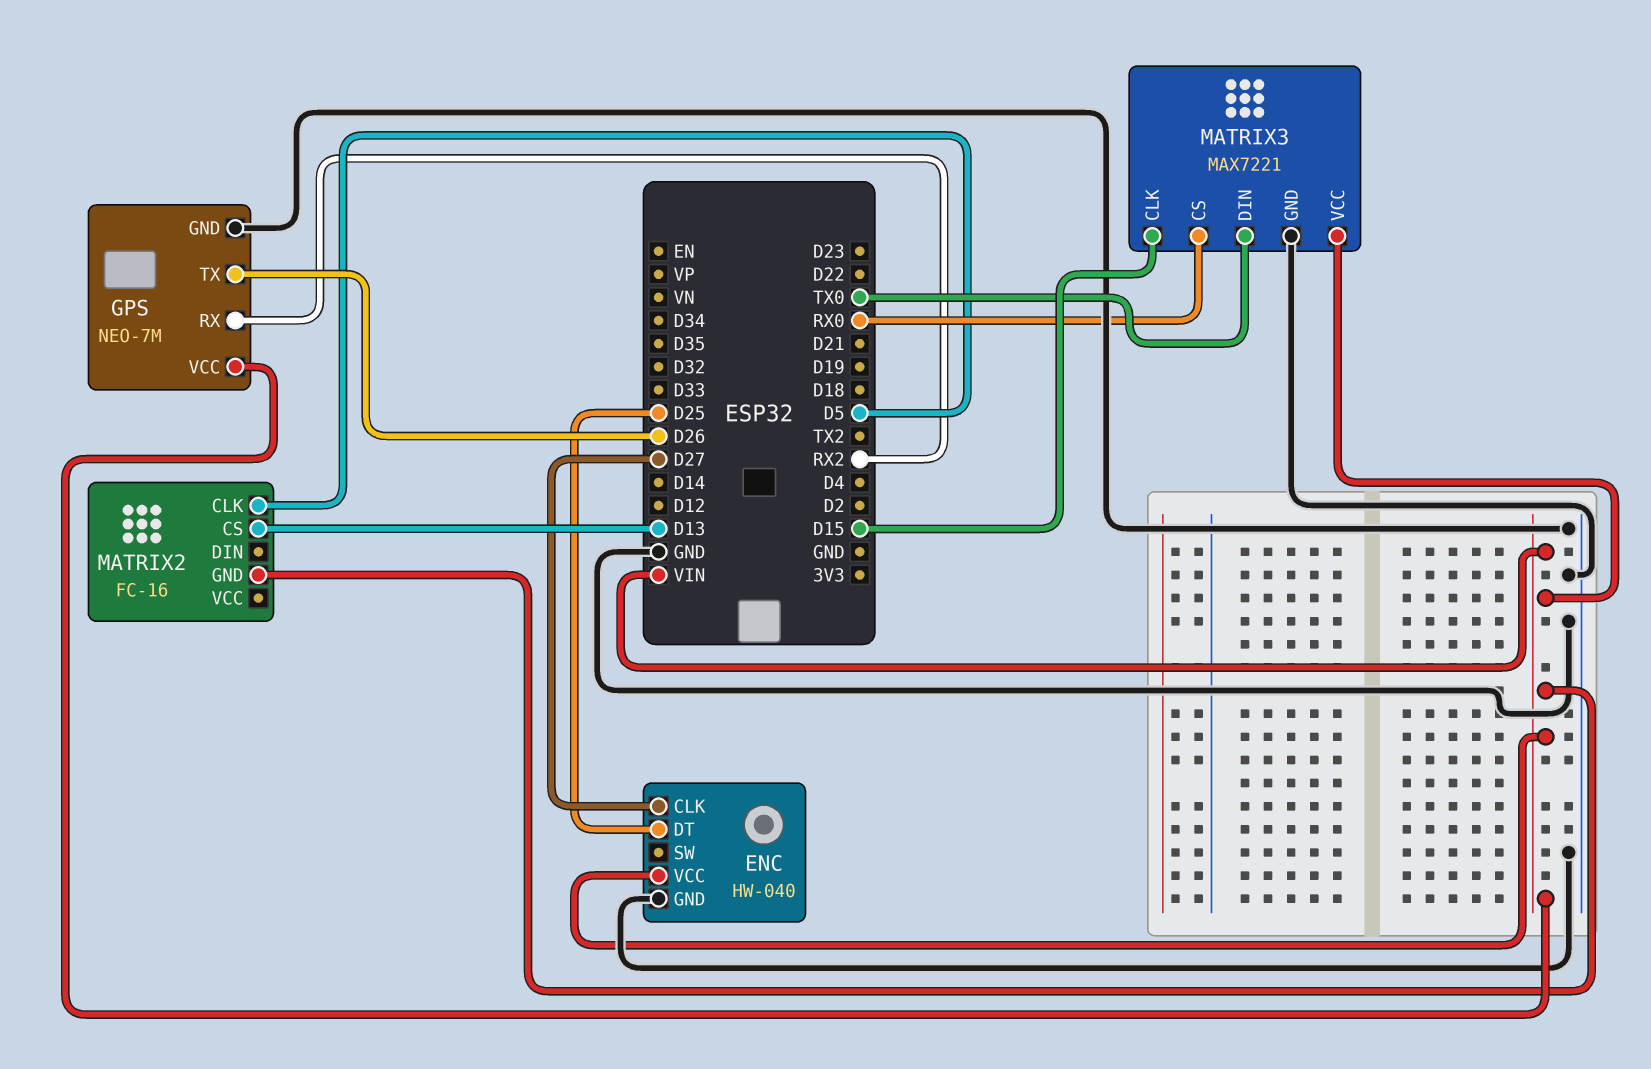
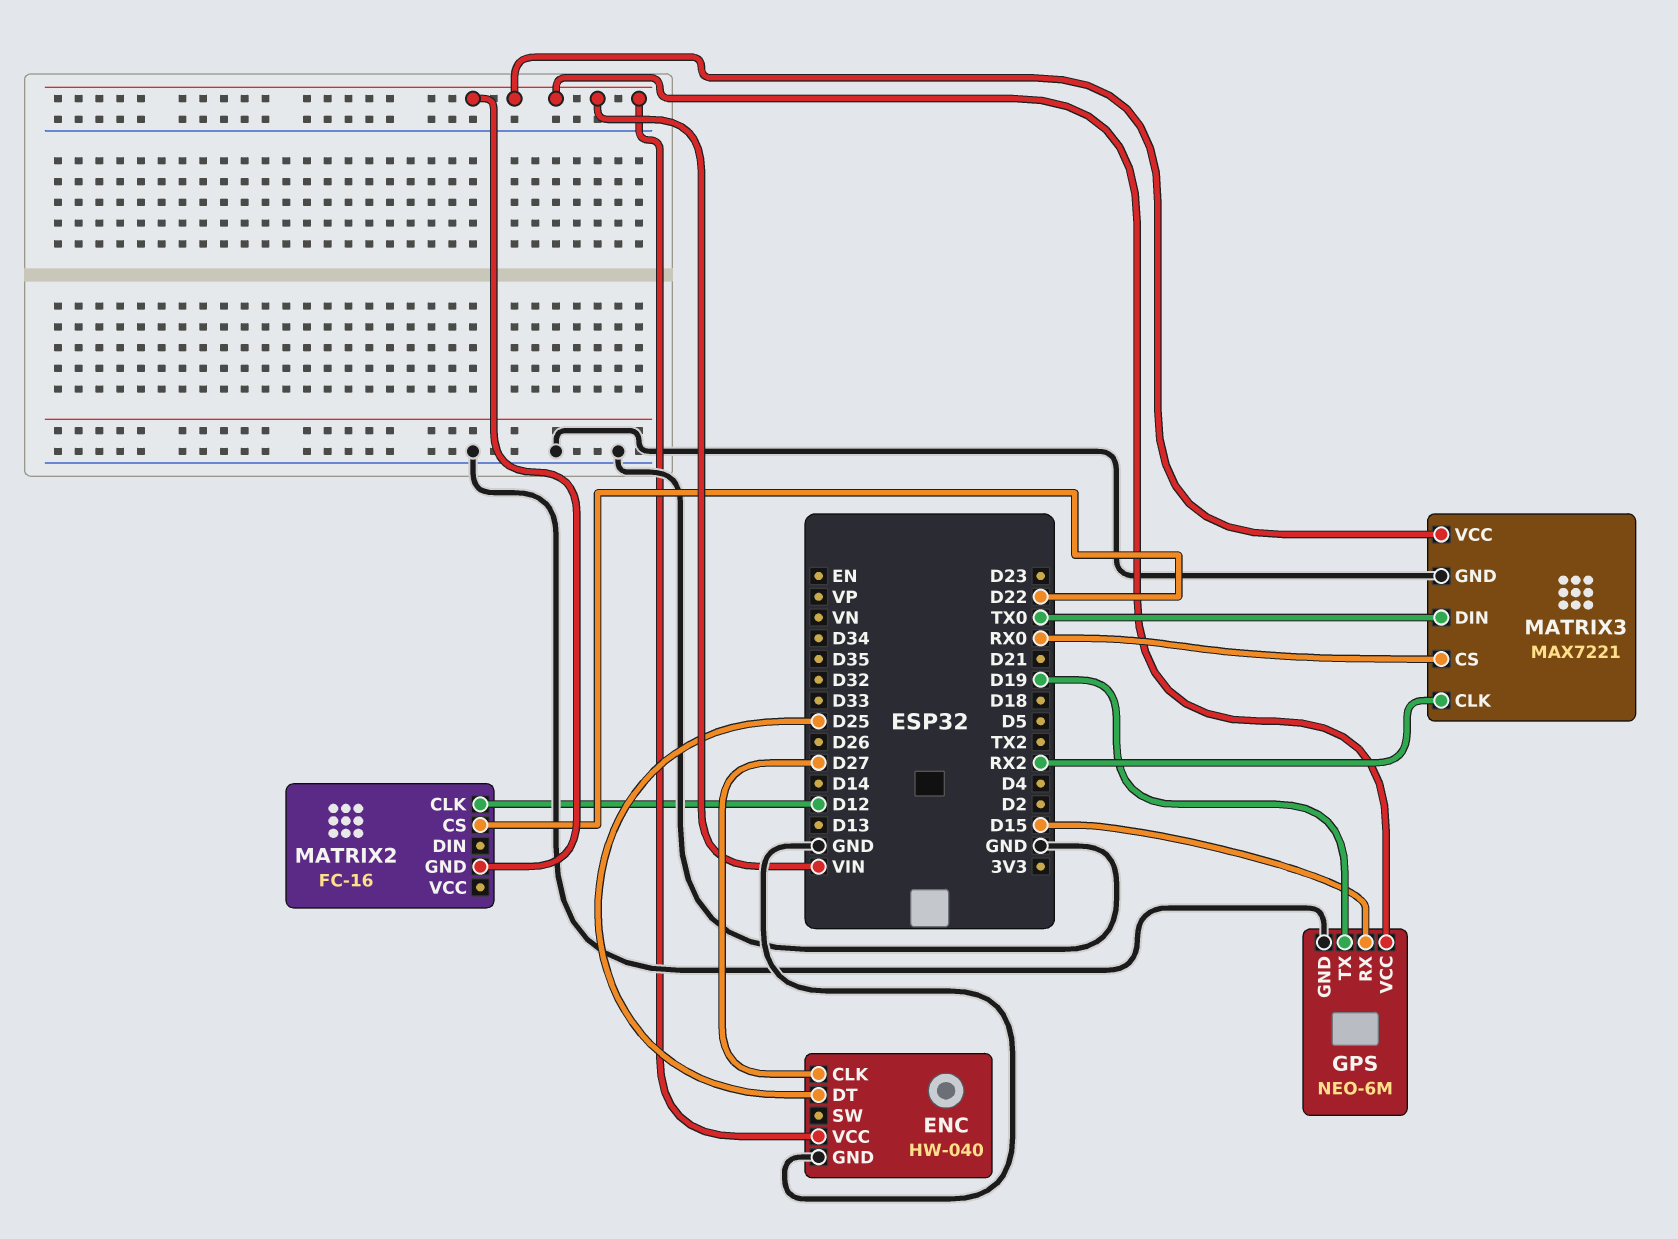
GPS: NEO-7M -> NEO-6M
GPS pin RX: RX2 -> D15
GPS pin TX: D26 -> D19
MATRIX2 pin CLK: D5 -> D12
MATRIX2 pin CS: D13 -> D22
MATRIX3 pin CLK: D15 -> RX2

